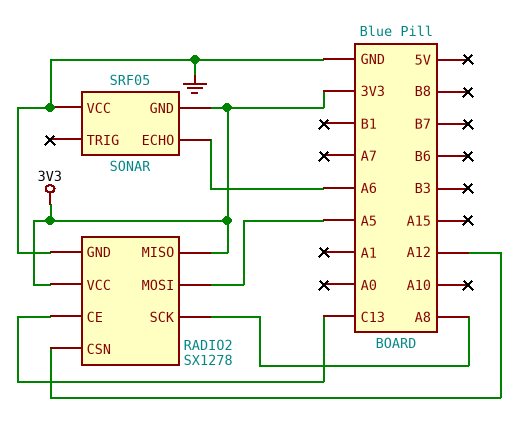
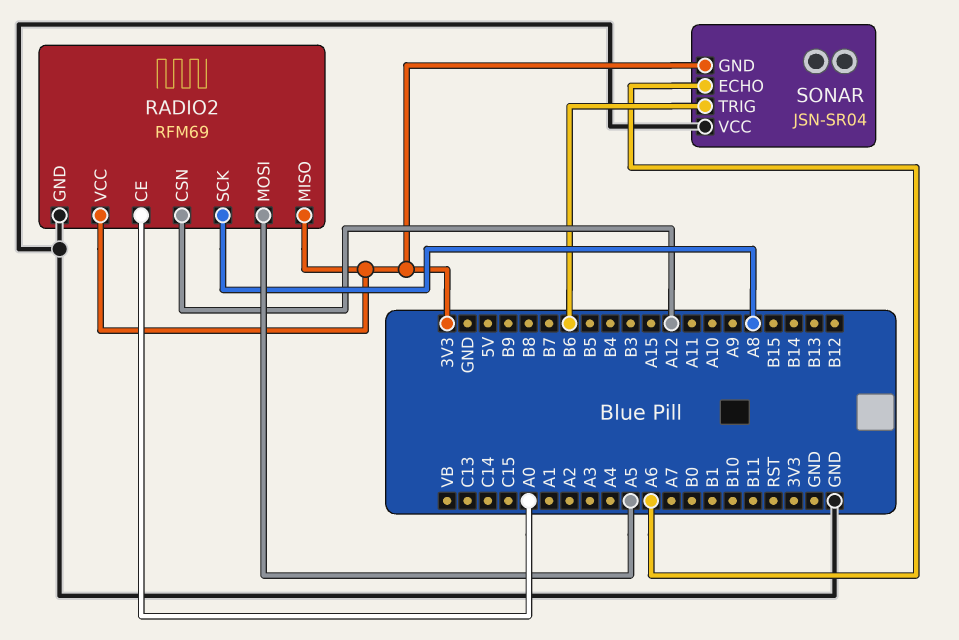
RADIO2: SX1278 -> RFM69
RADIO2 pin CE: C13 -> A0
SONAR: SRF05 -> JSN-SR04
SONAR pin TRIG: none -> B6

